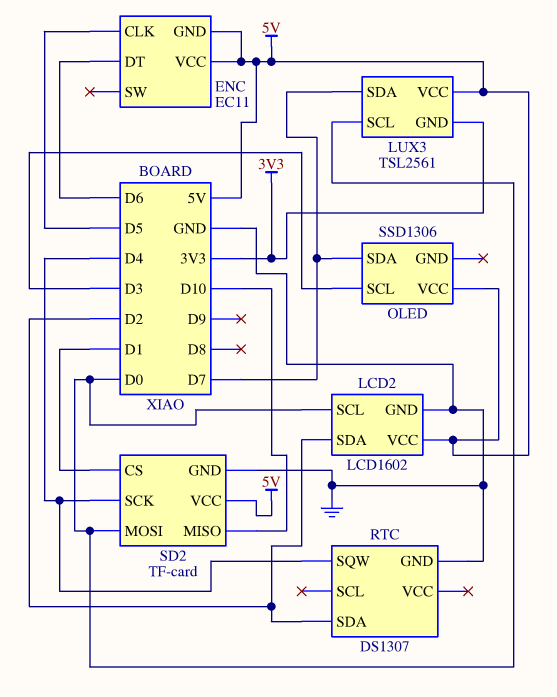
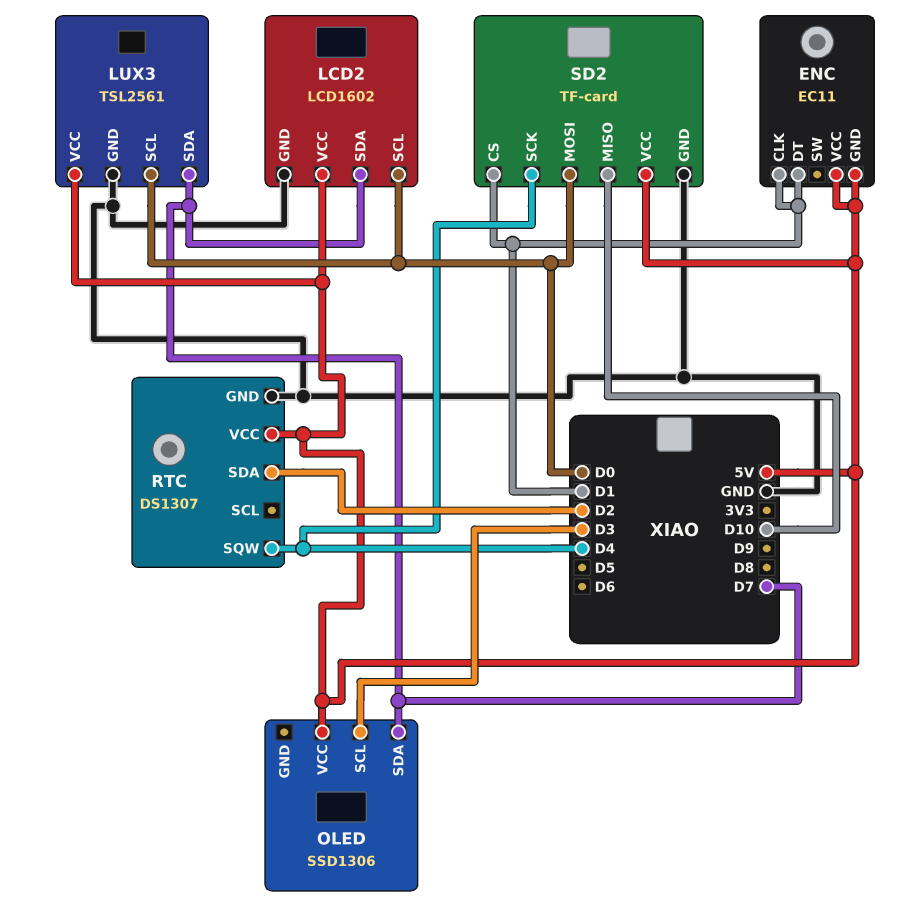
ENC pin CLK: D5 -> D1
ENC pin DT: D6 -> D1
LCD2 pin SDA: D2 -> D7
LUX3 pin GND: 3V3 -> GND
RTC pin VCC: none -> 5V

